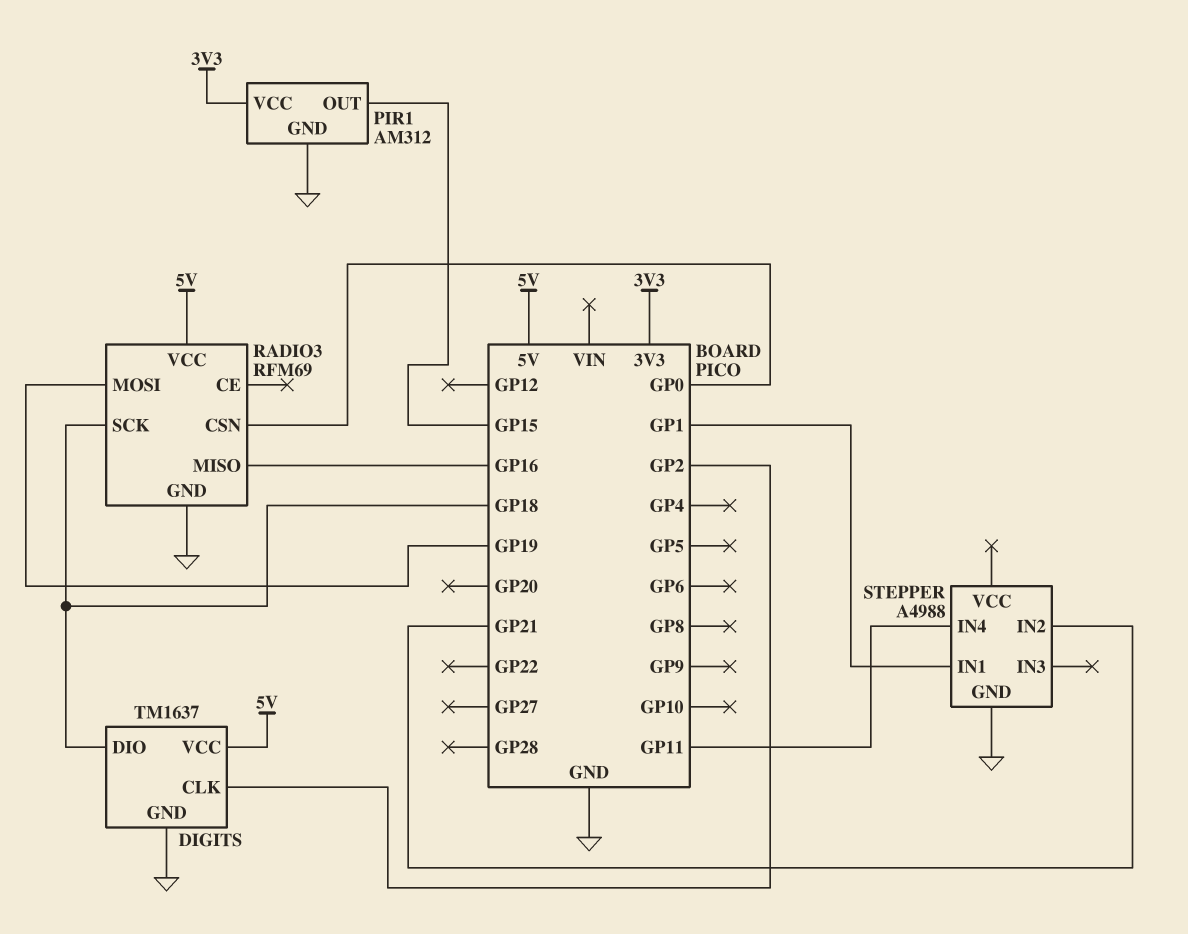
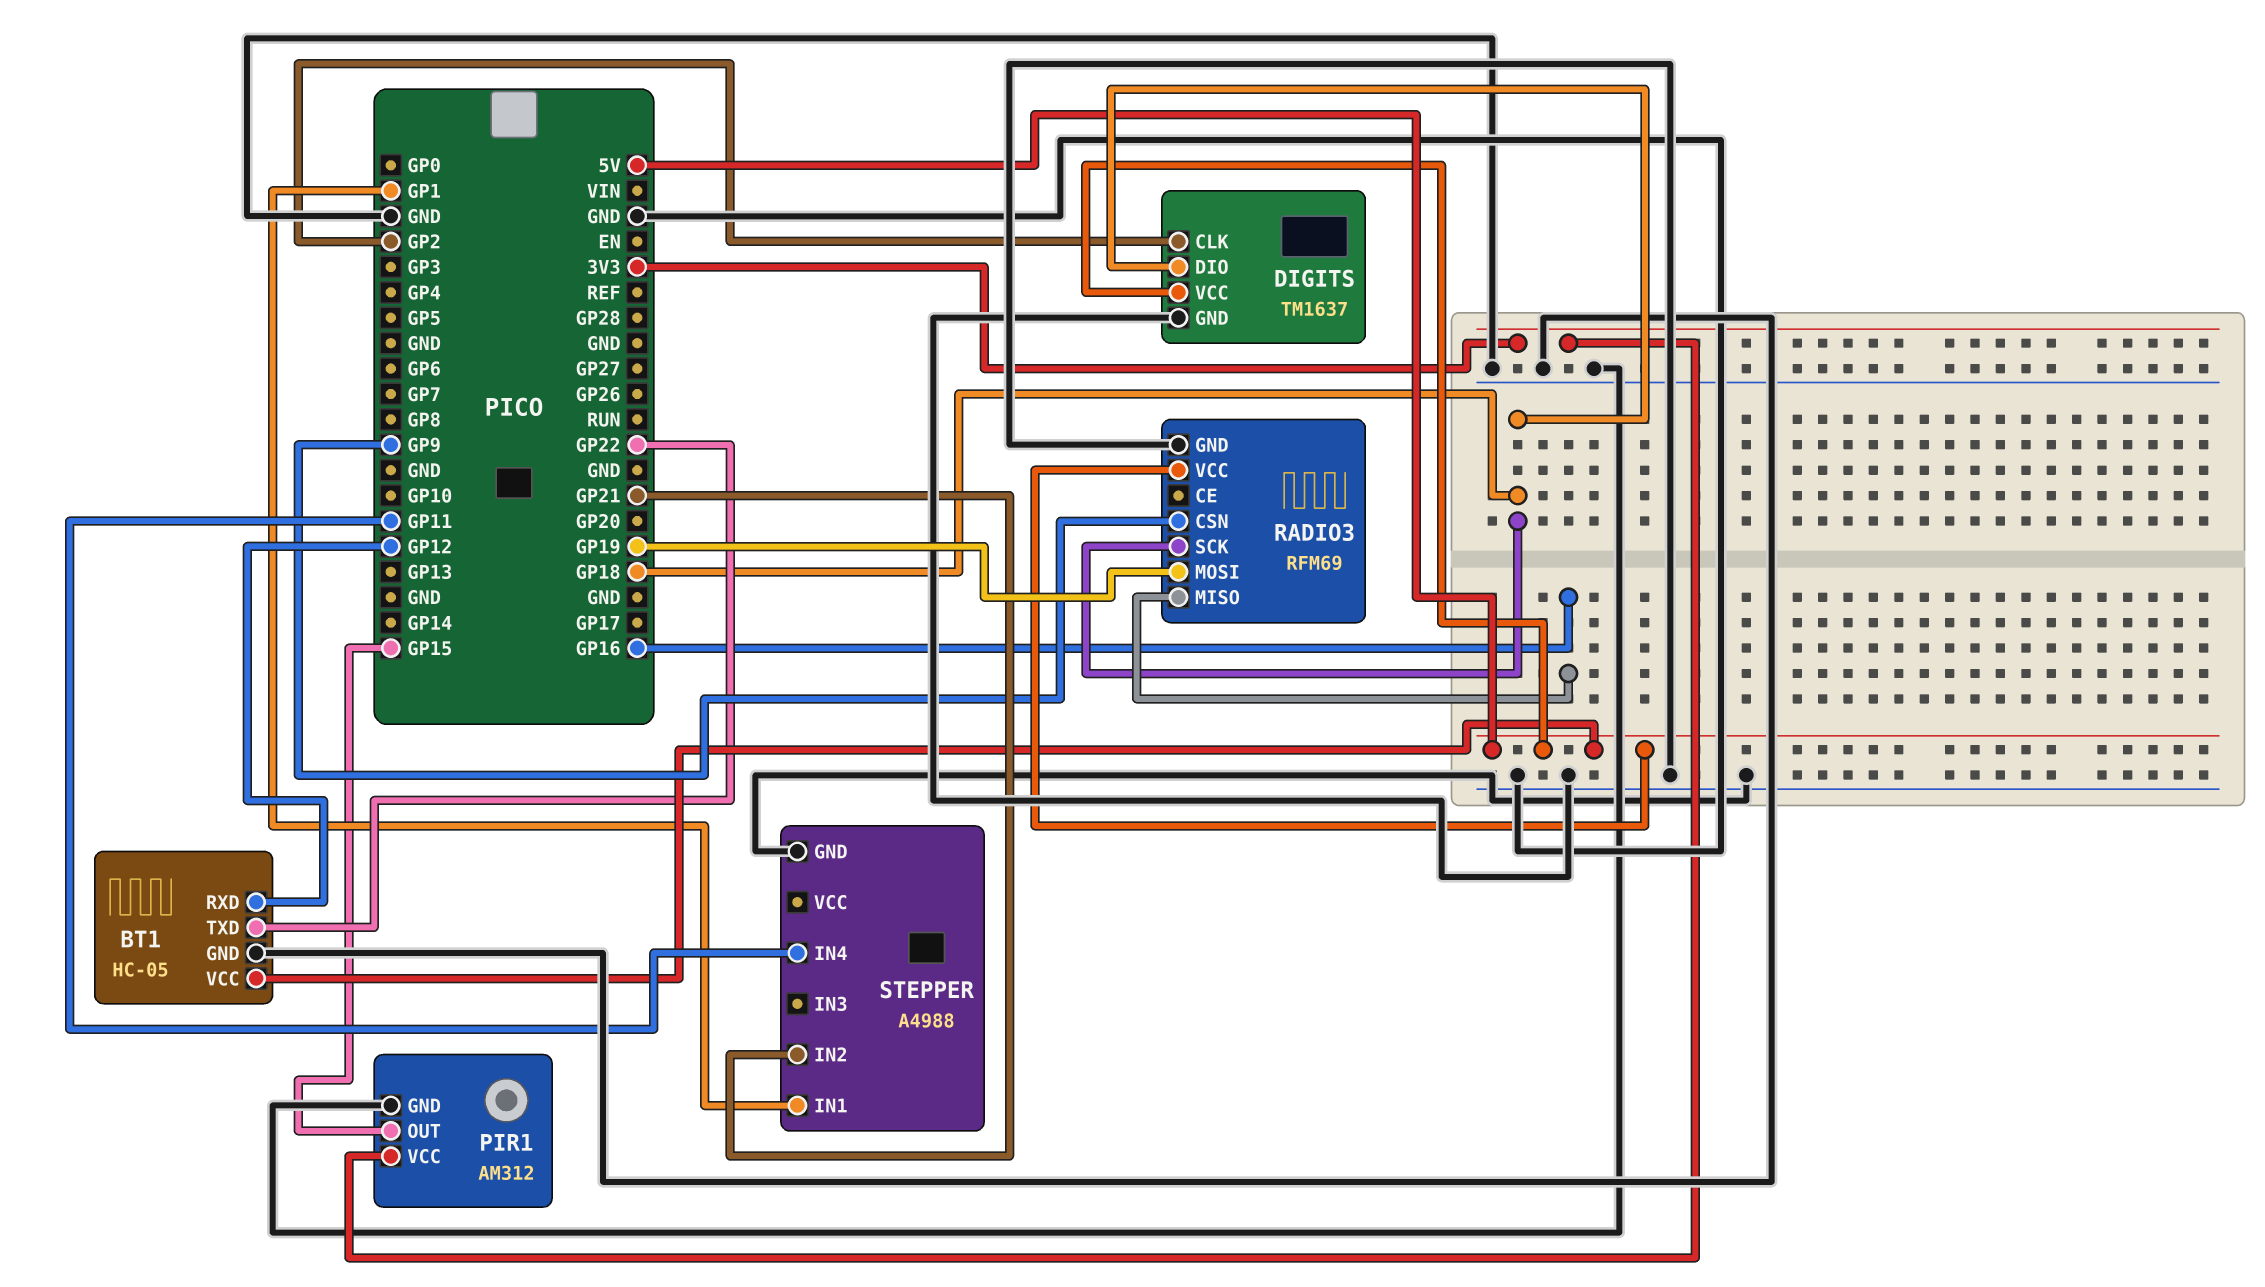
BT1: none -> HC-05
BT1 pin GND: none -> GND
BT1 pin RXD: none -> GP12
BT1 pin TXD: none -> GP22
BT1 pin VCC: none -> 5V
RADIO3 pin CSN: GP0 -> GP9

